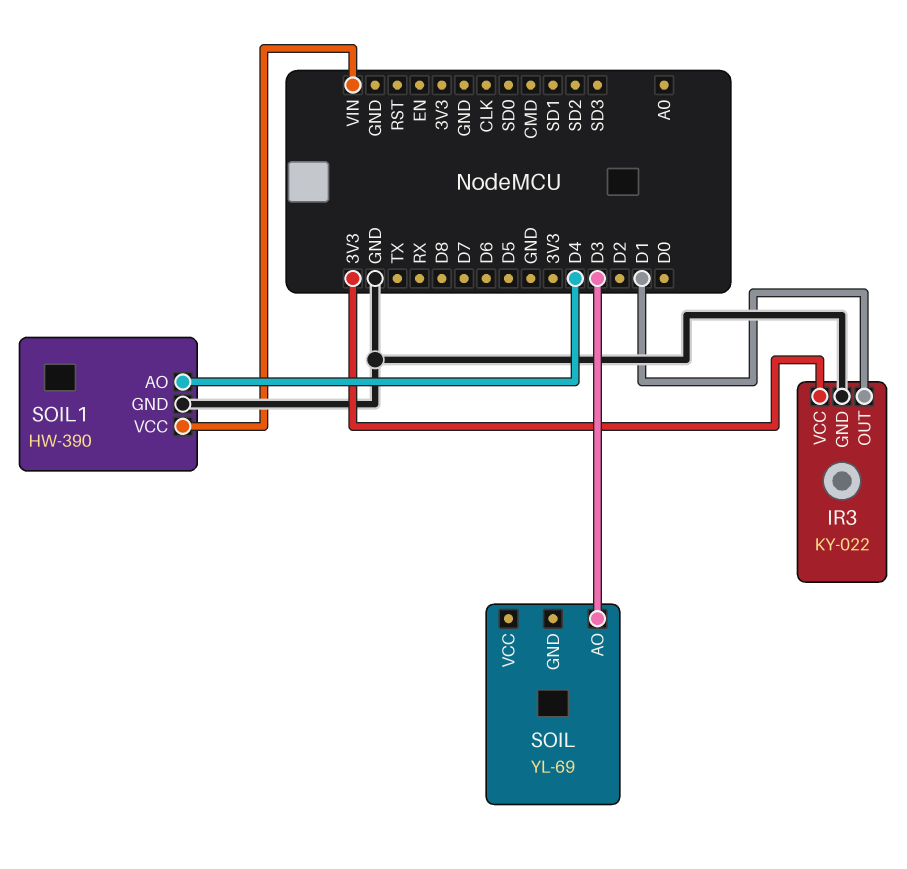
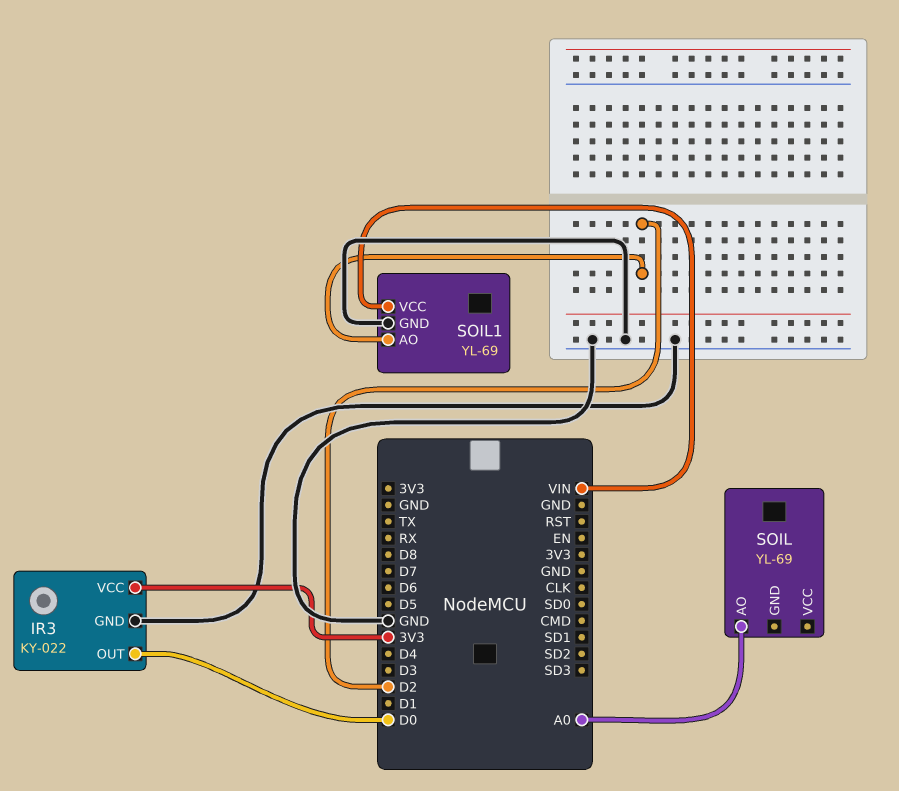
IR3 pin OUT: D1 -> D0
SOIL pin AO: D3 -> A0
SOIL1: HW-390 -> YL-69
SOIL1 pin AO: D4 -> D2

